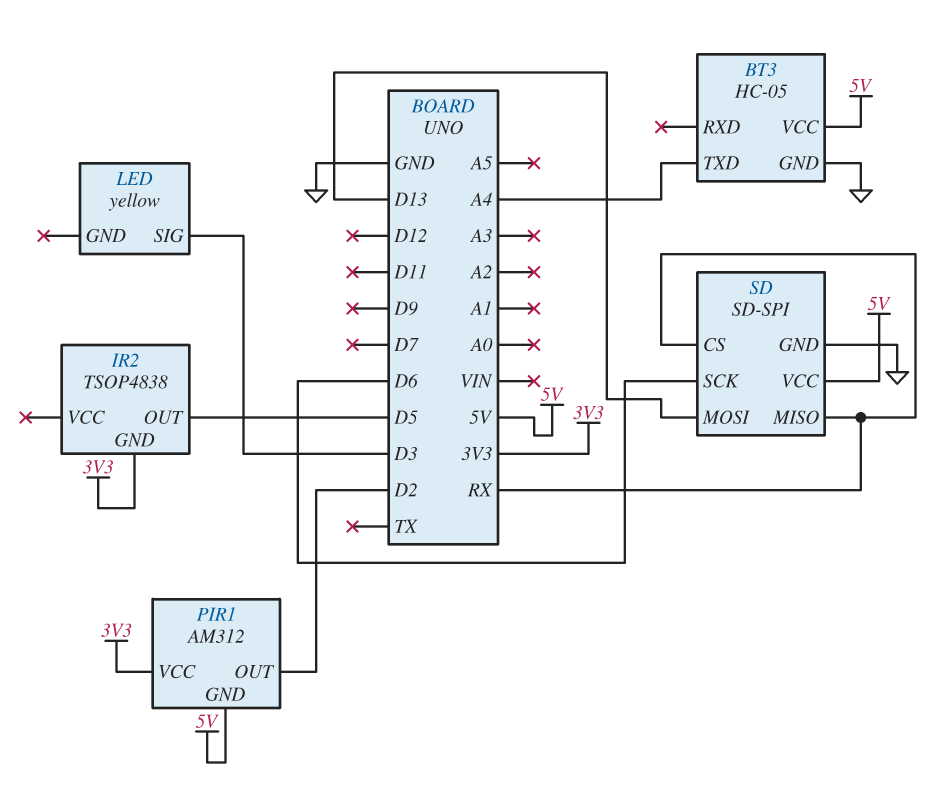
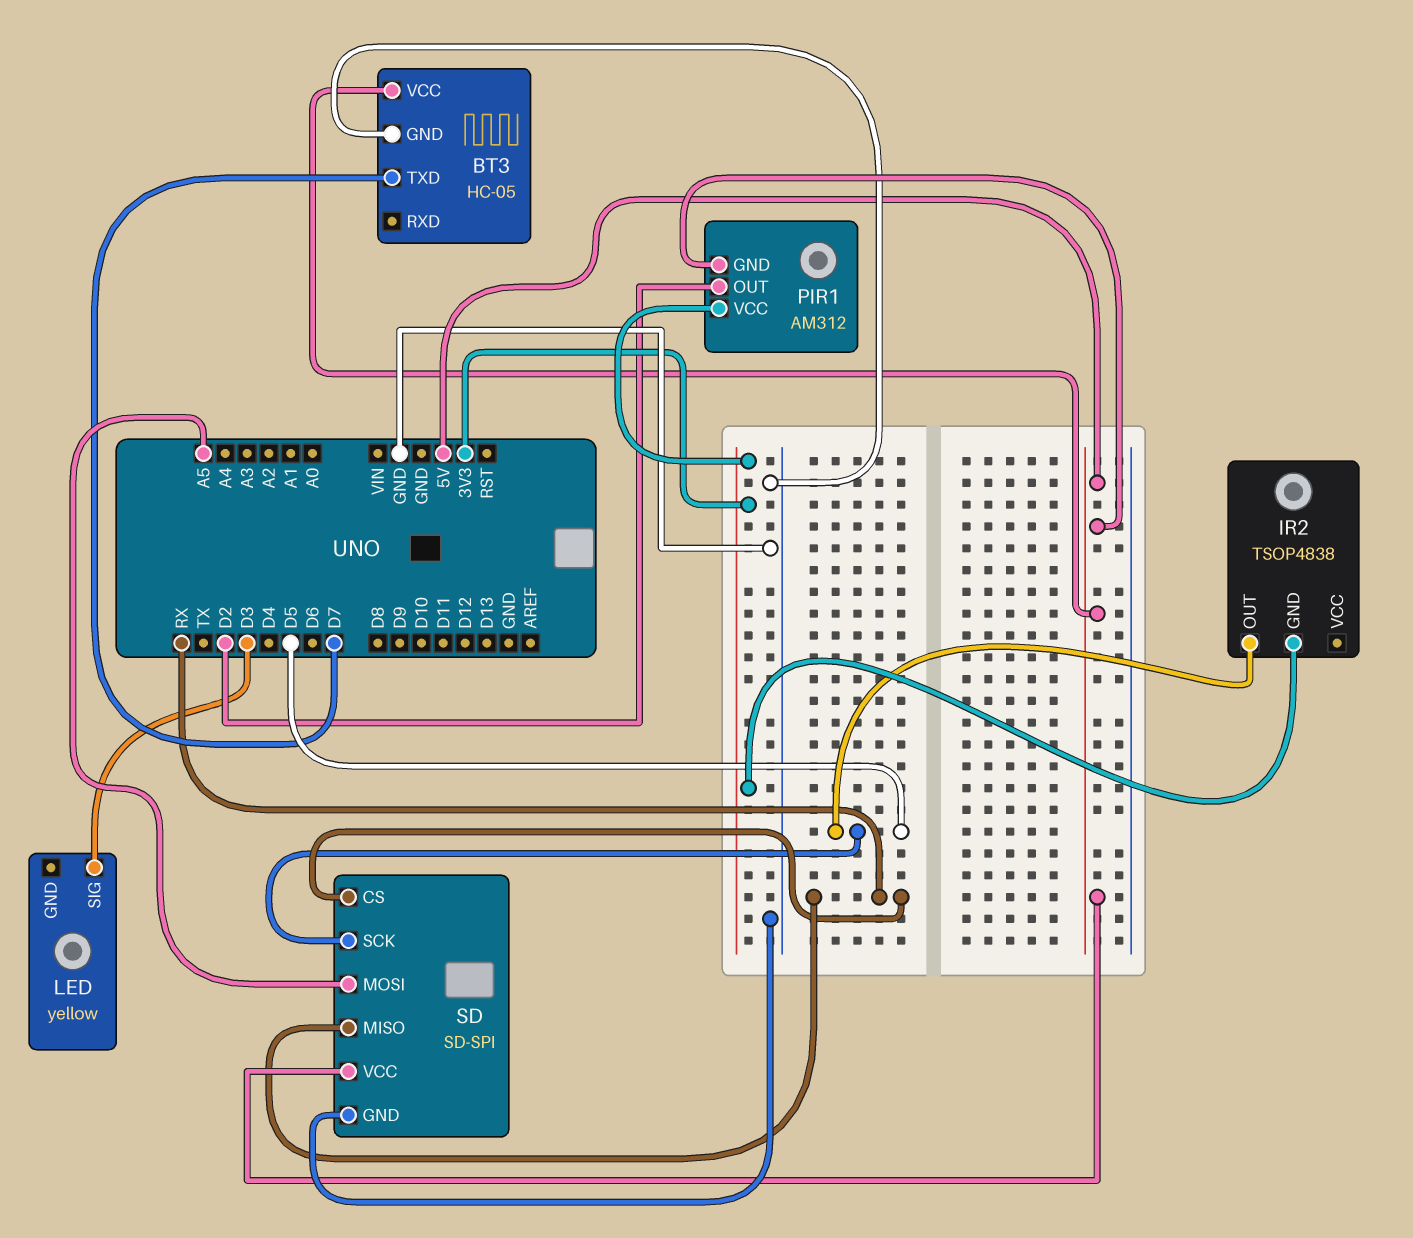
BT3 pin TXD: A4 -> D7
SD pin MOSI: D13 -> A5
SD pin SCK: D6 -> D5

